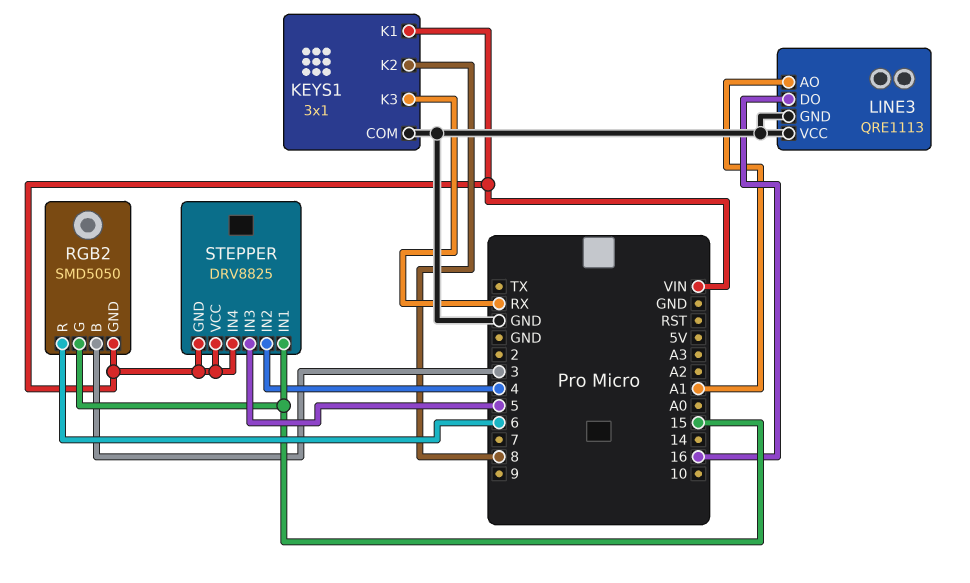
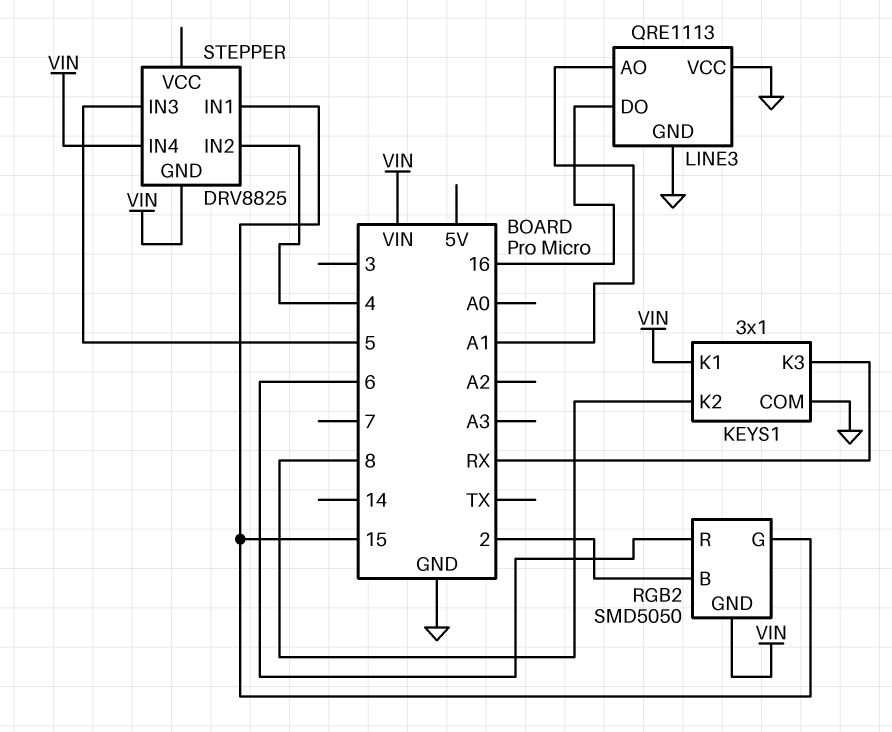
RGB2 pin B: 3 -> 2
STEPPER pin VCC: VIN -> none

